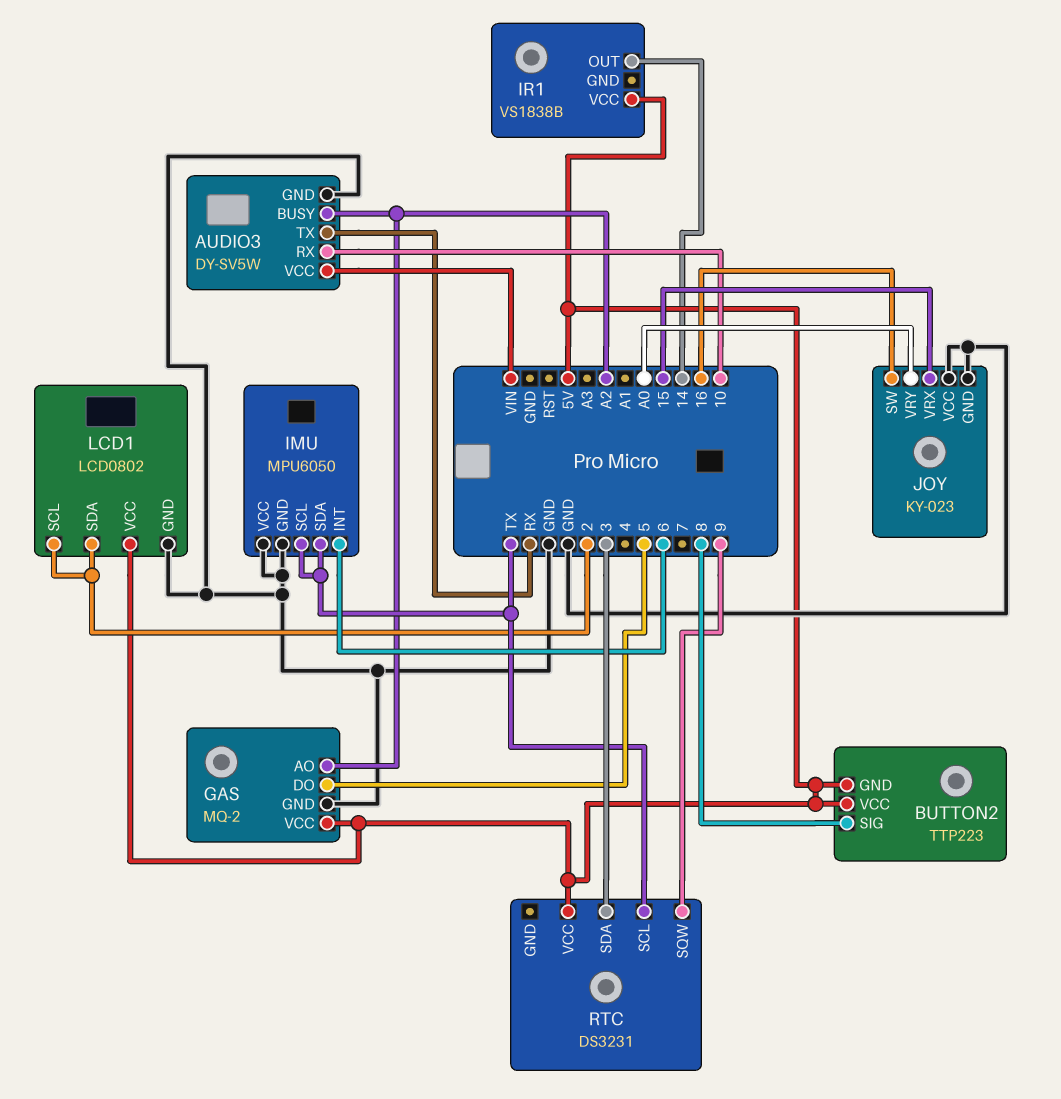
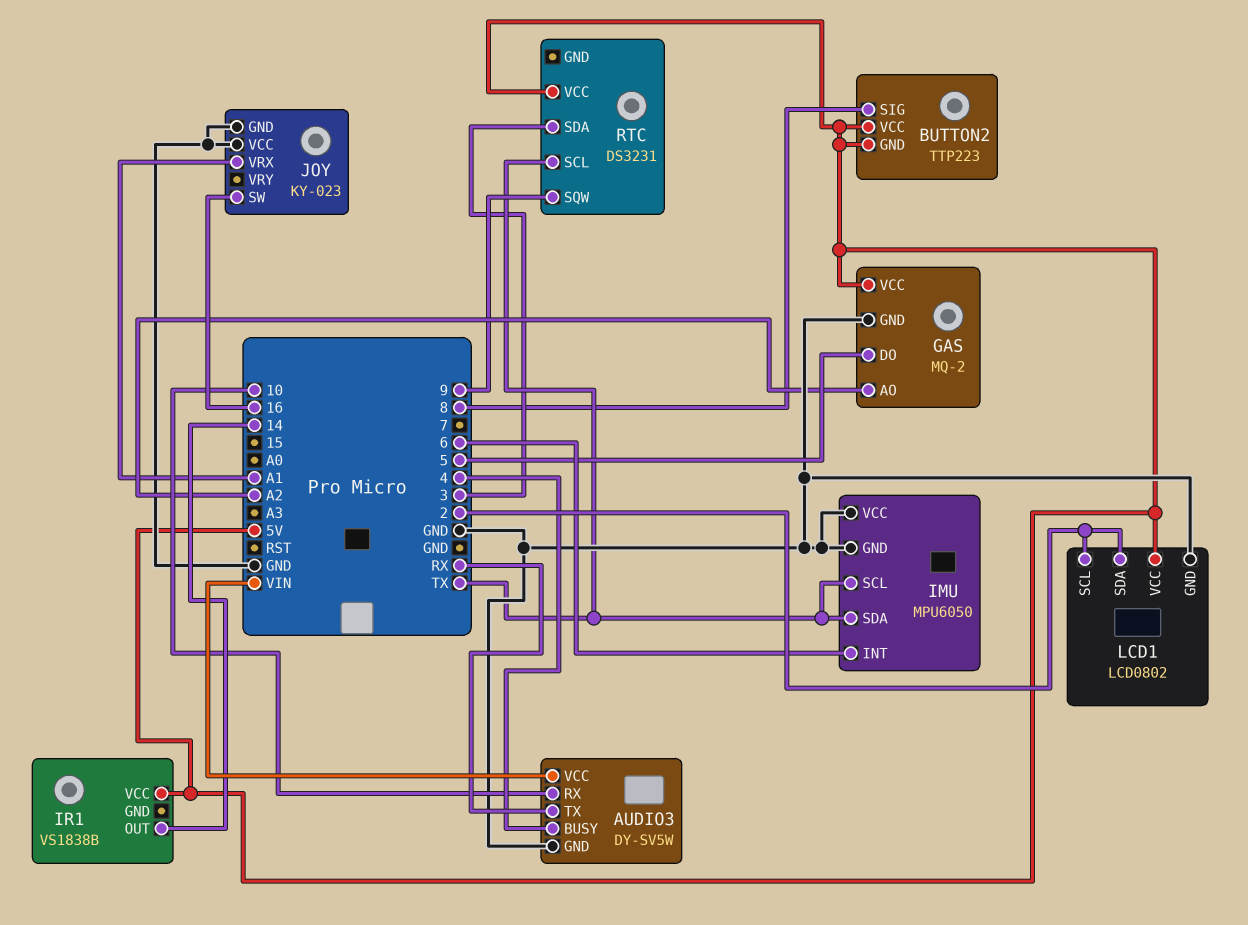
AUDIO3 pin BUSY: A2 -> 4
JOY pin VRX: 15 -> A1
JOY pin VRY: A0 -> none

